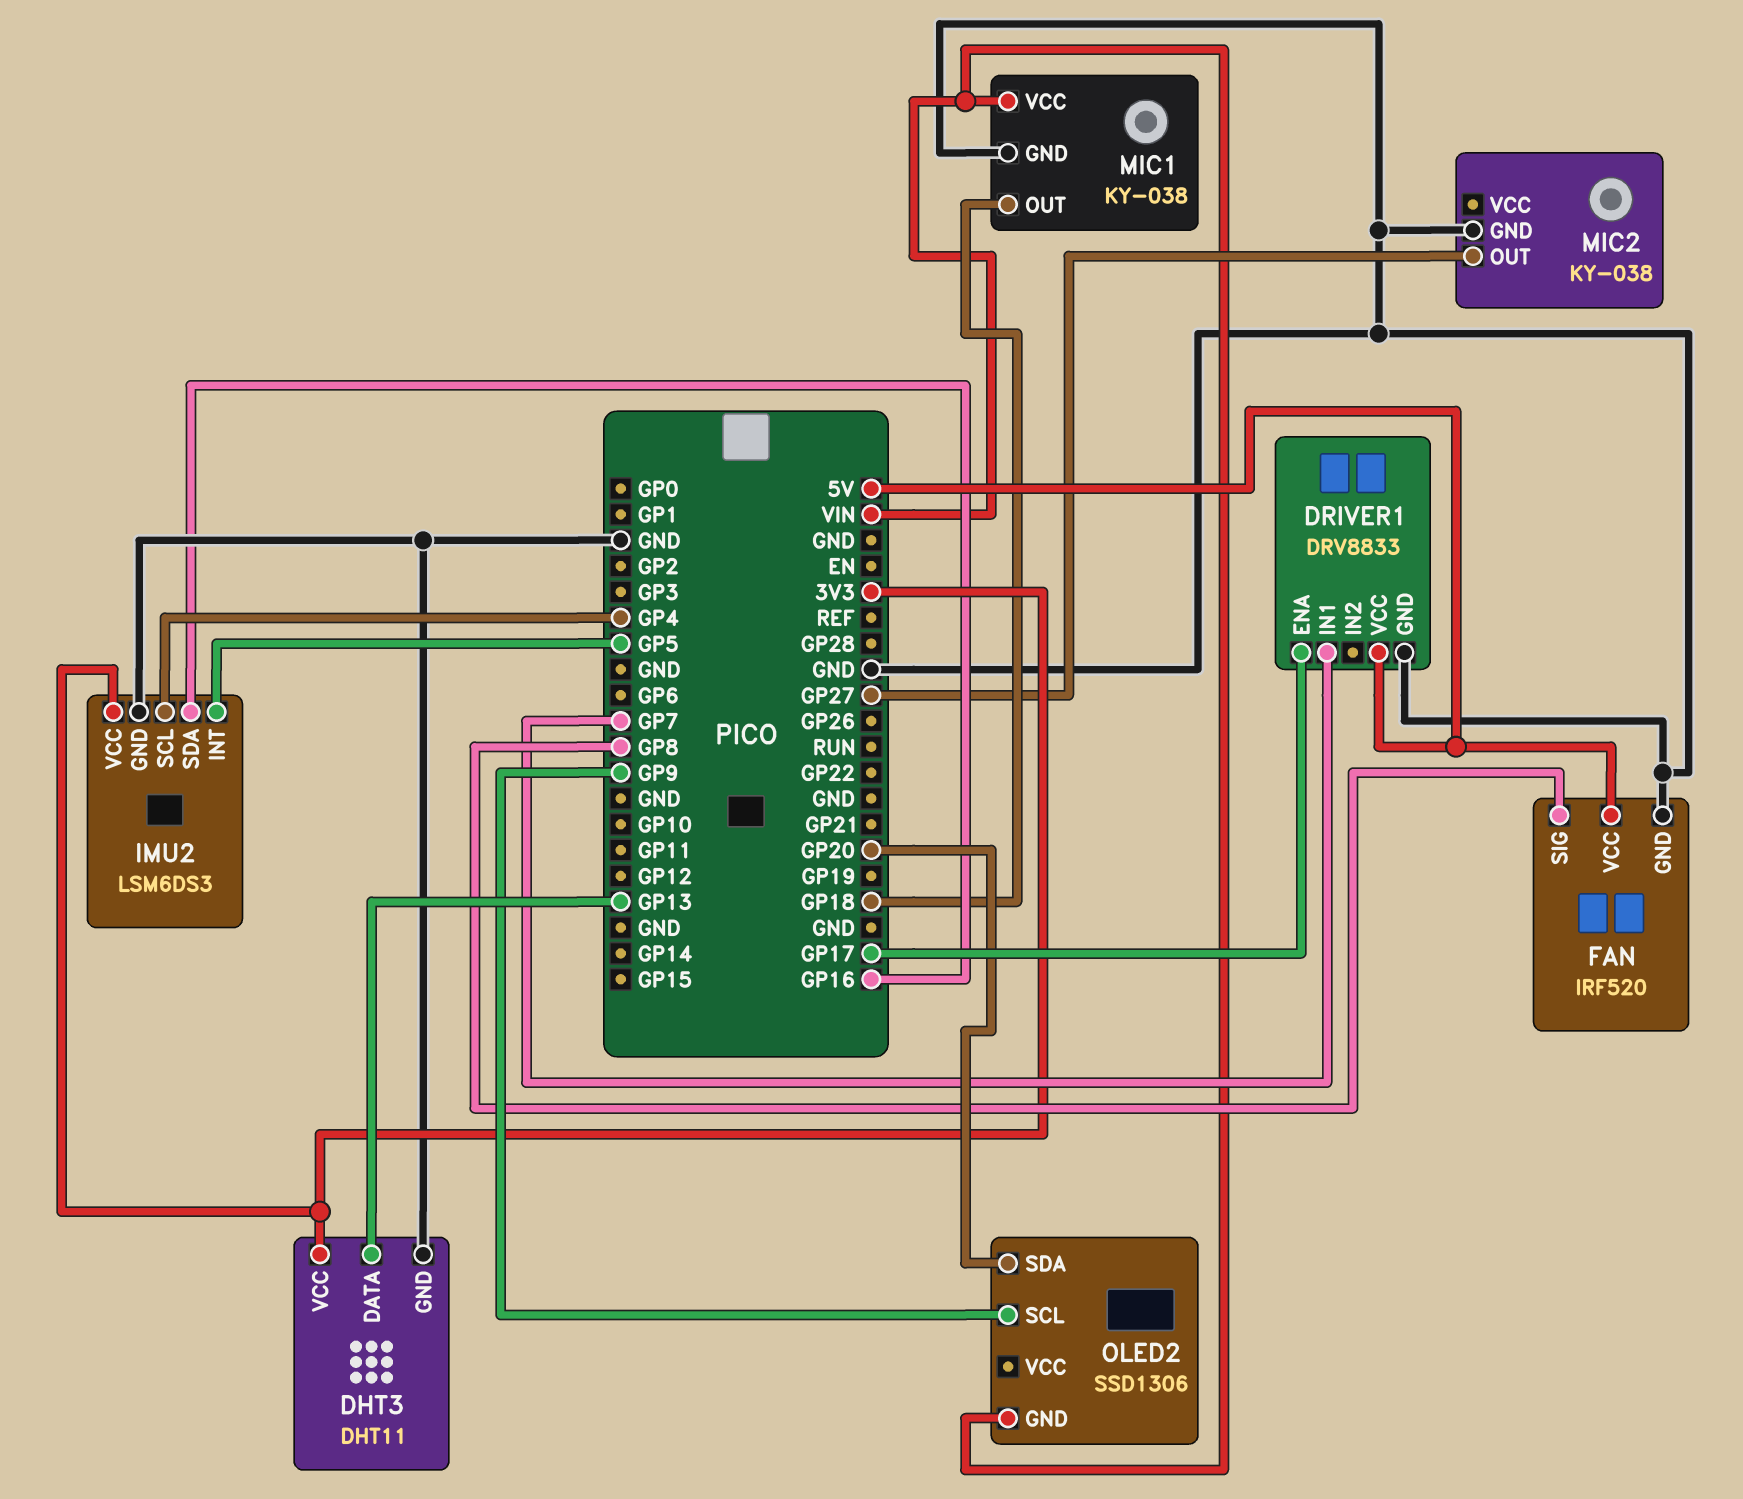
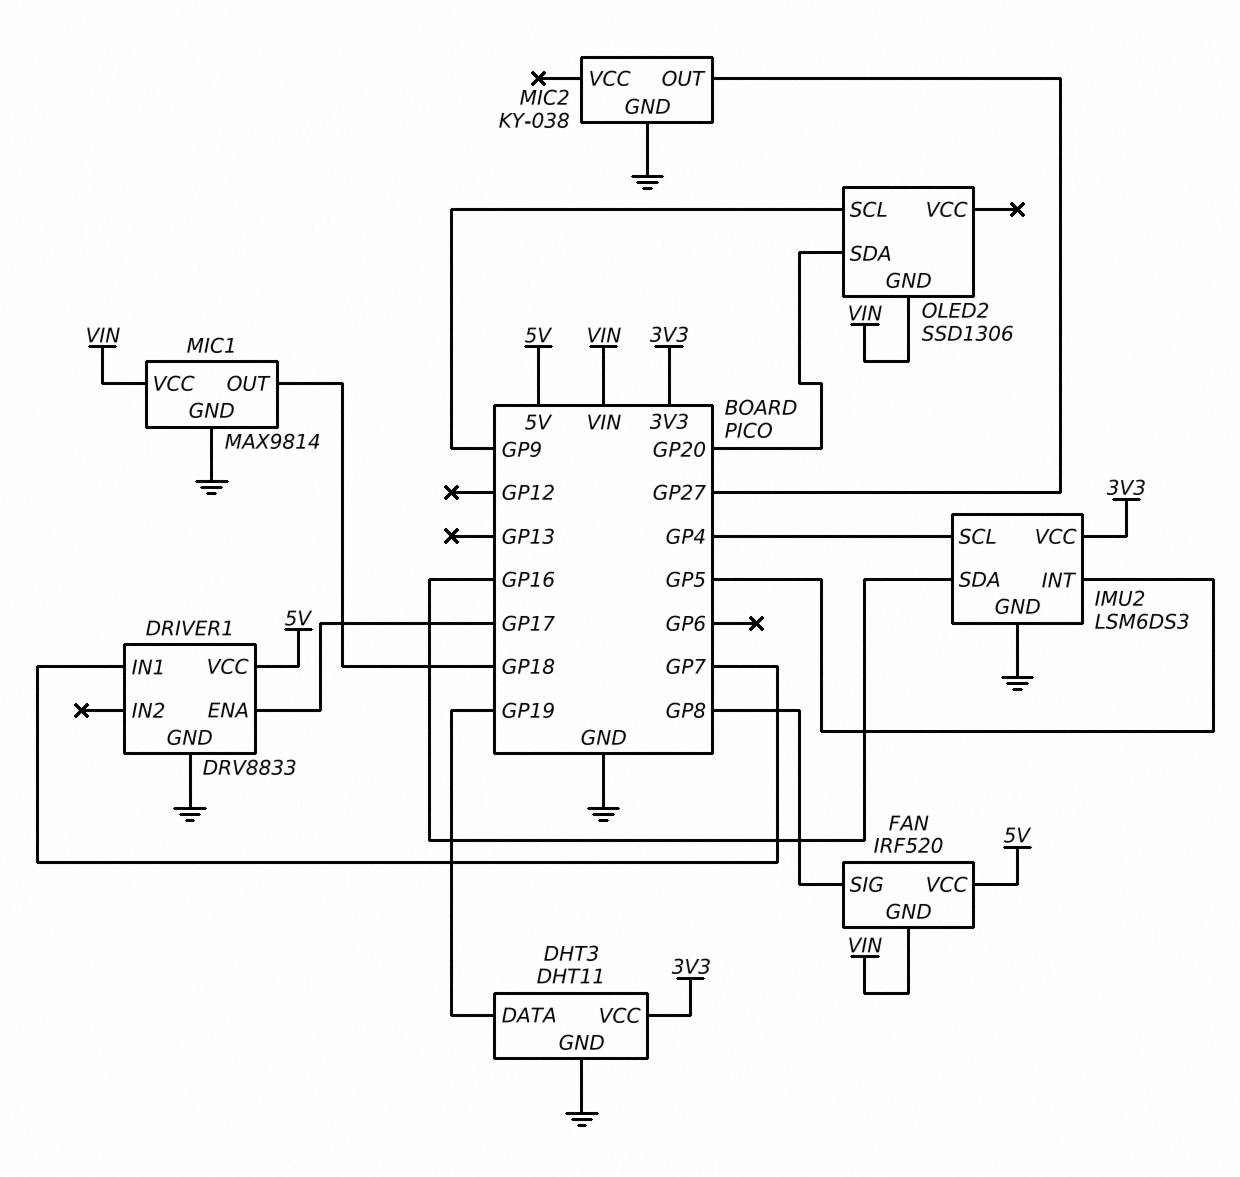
DHT3 pin DATA: GP13 -> GP19
FAN pin GND: GND -> VIN
MIC1: KY-038 -> MAX9814

